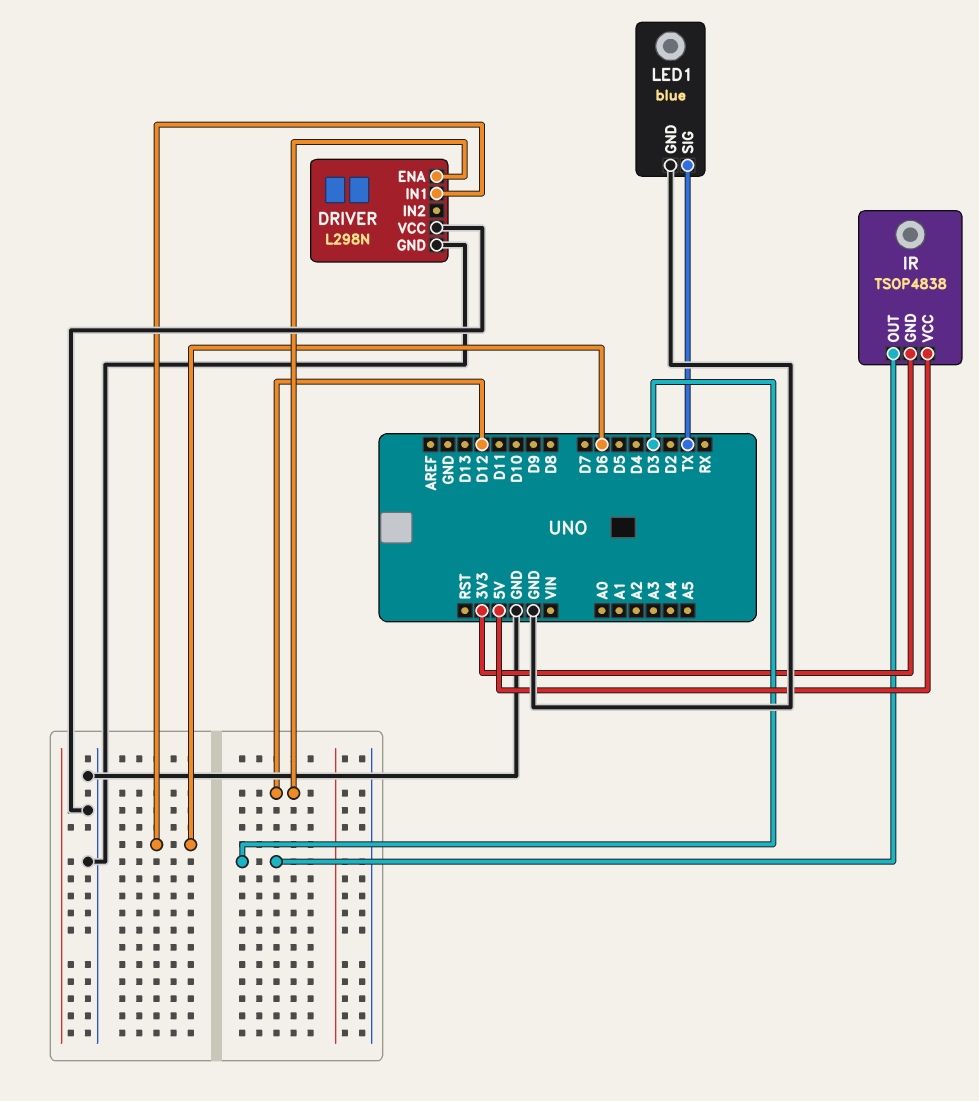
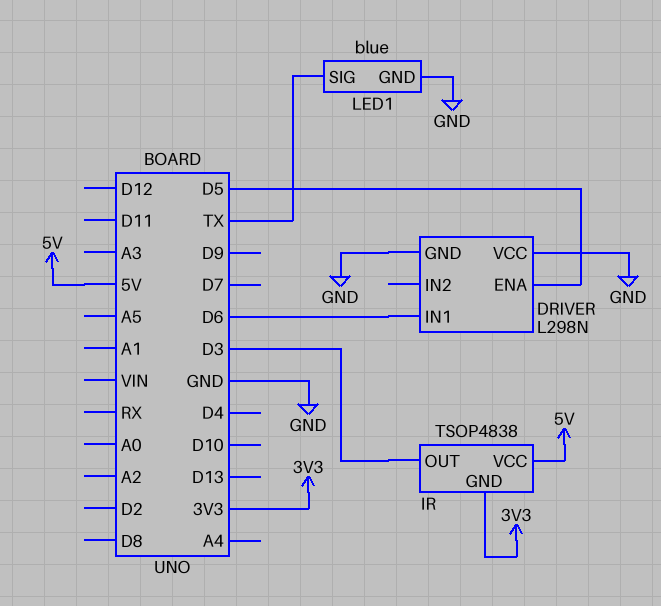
DRIVER pin ENA: D12 -> D5

